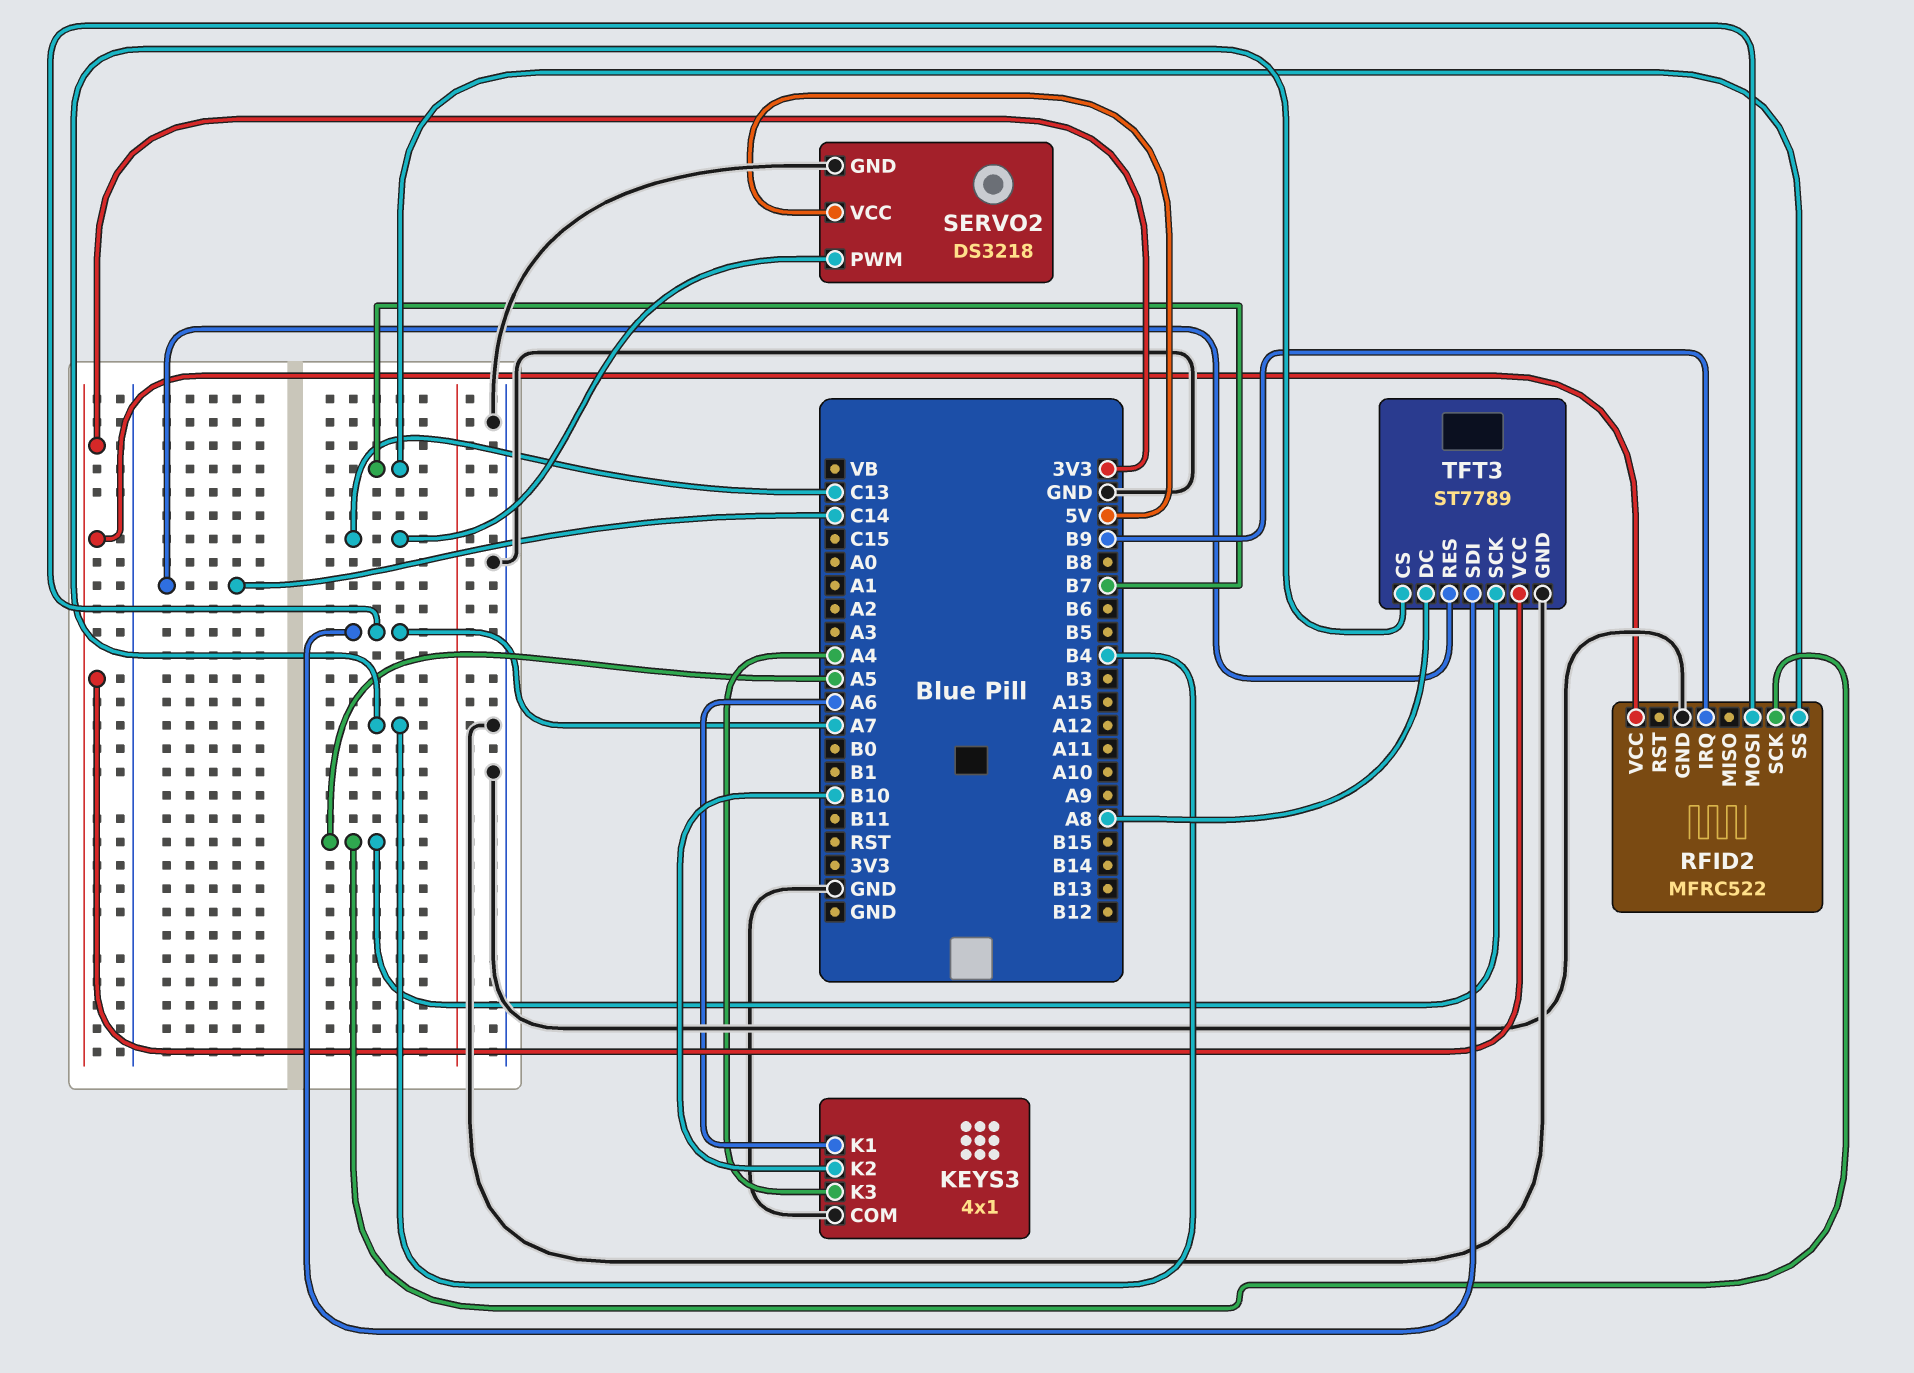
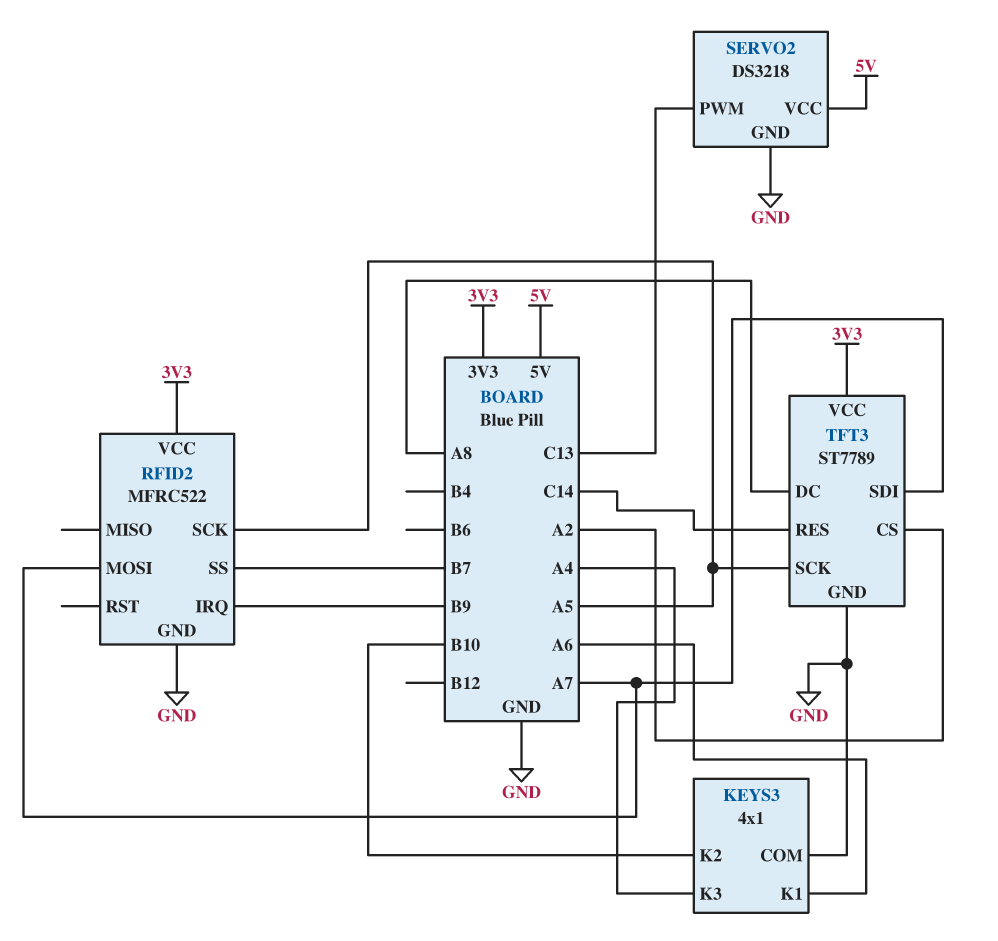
TFT3 pin CS: B4 -> A2

